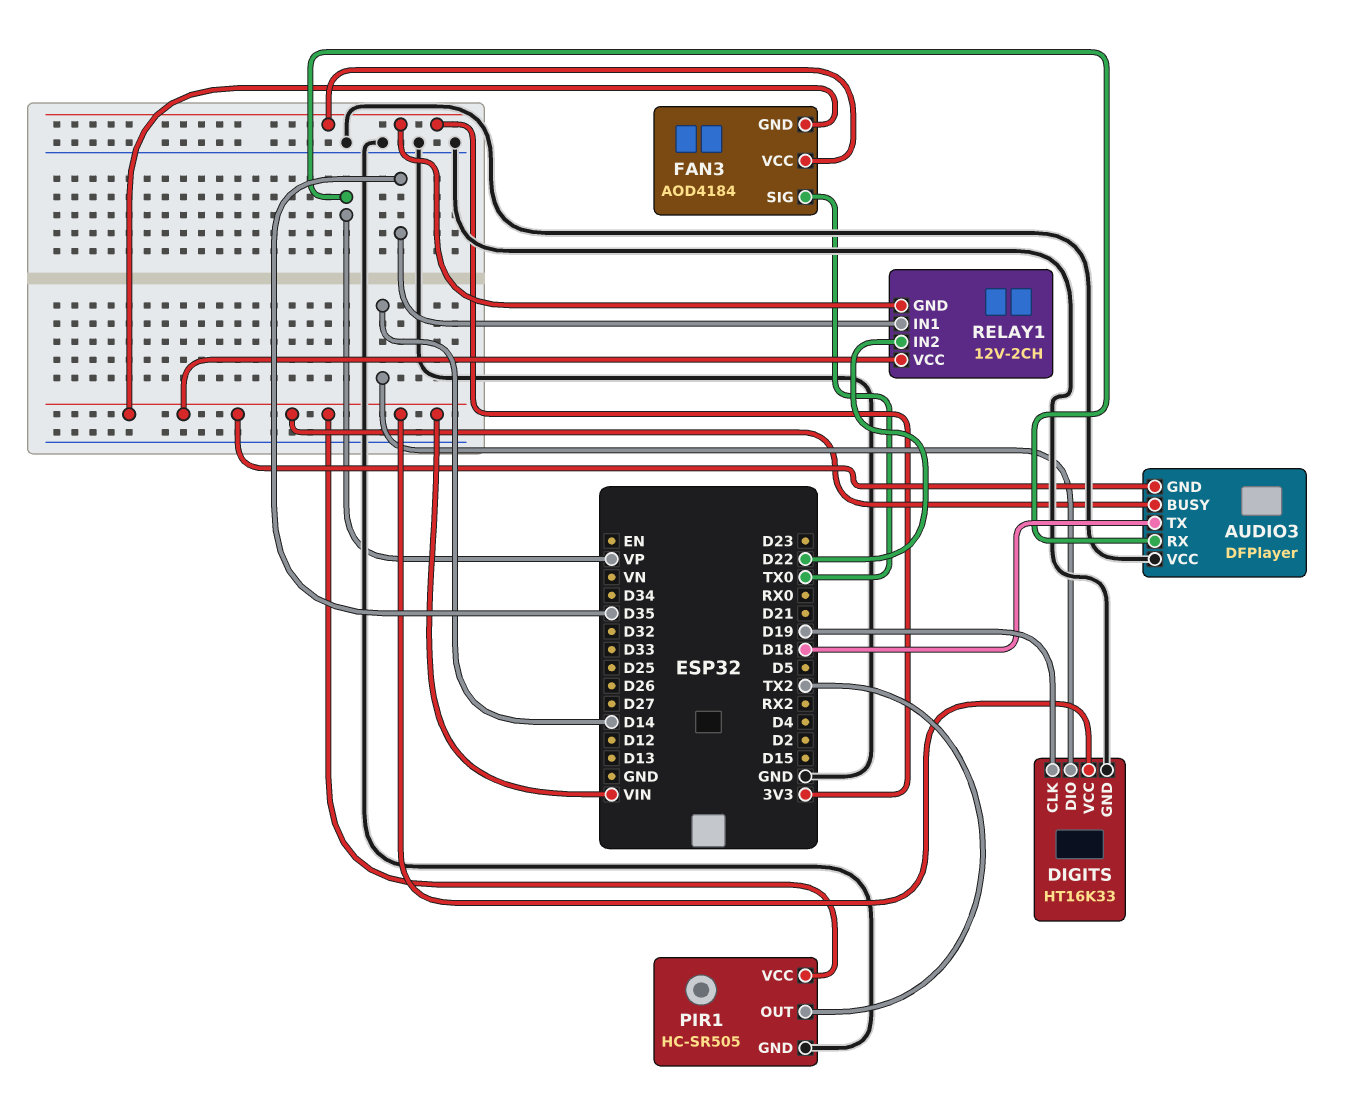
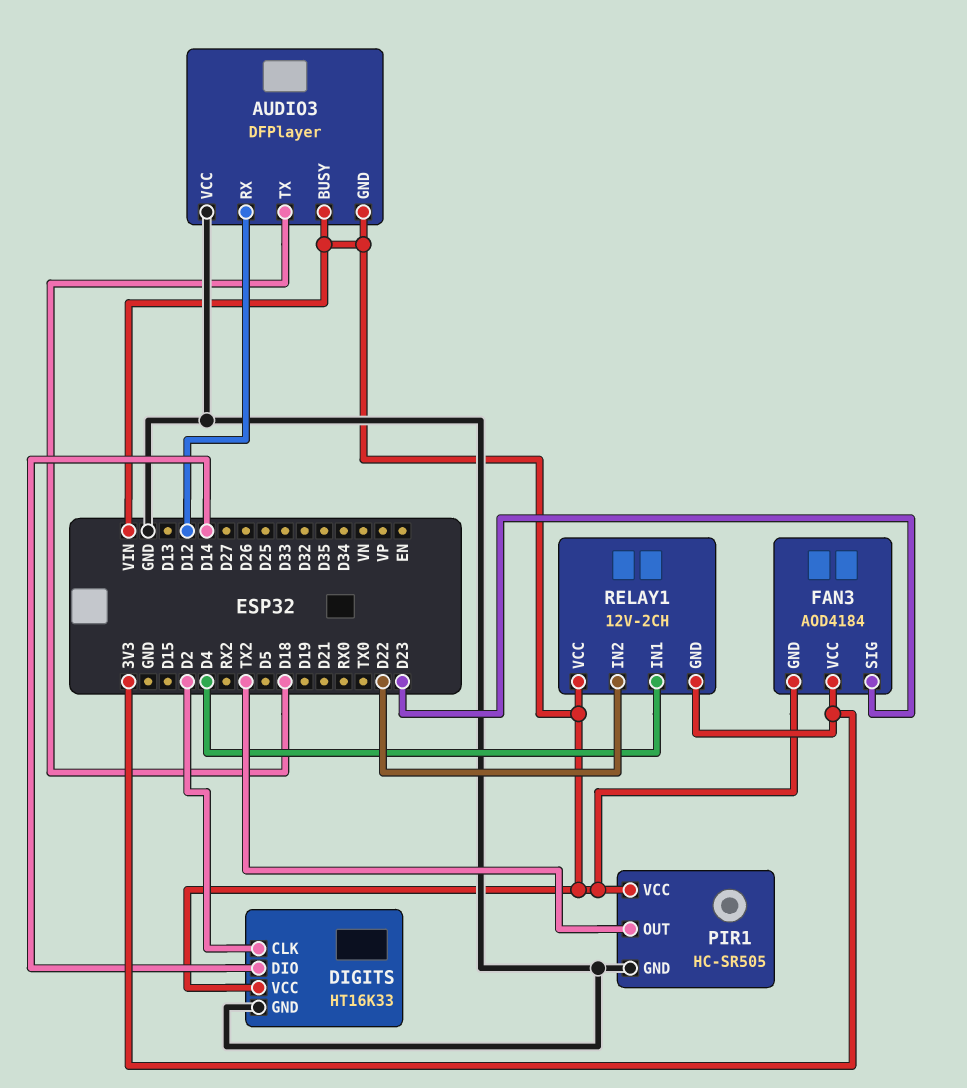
AUDIO3 pin RX: VP -> D12
DIGITS pin CLK: D19 -> D2
FAN3 pin SIG: TX0 -> D23
RELAY1 pin IN1: D35 -> D4

